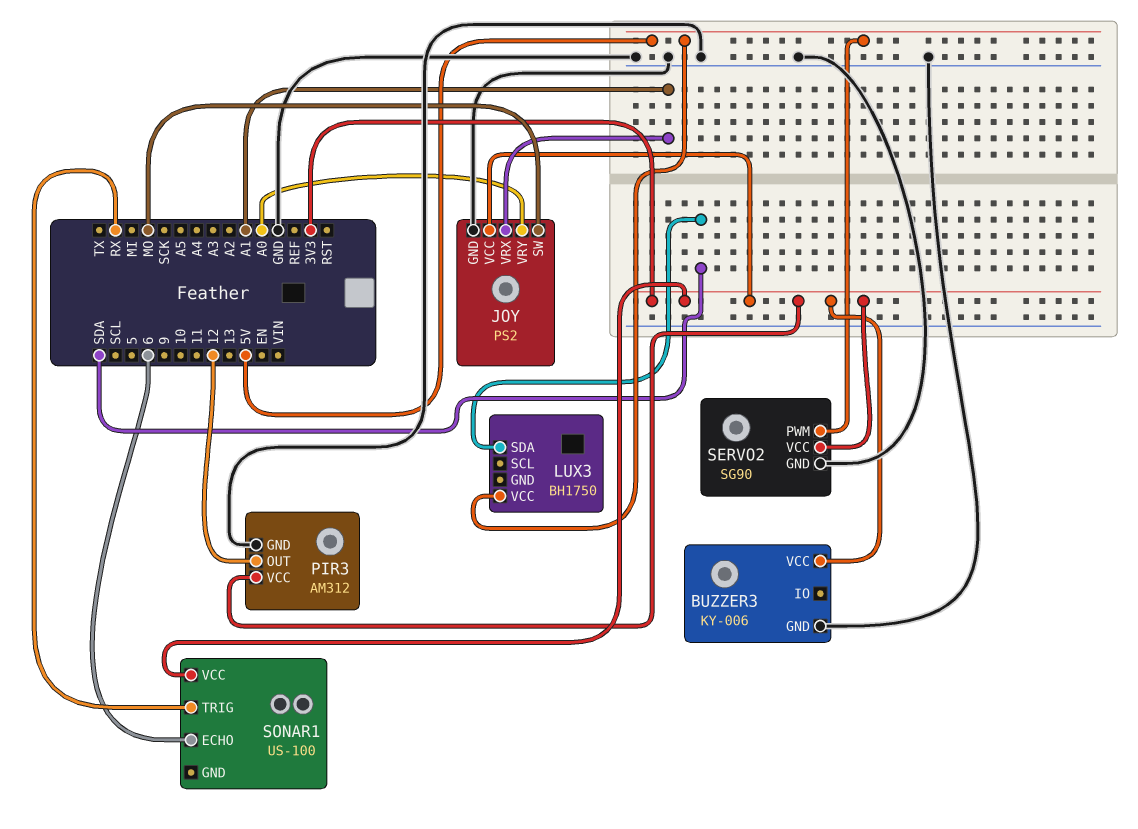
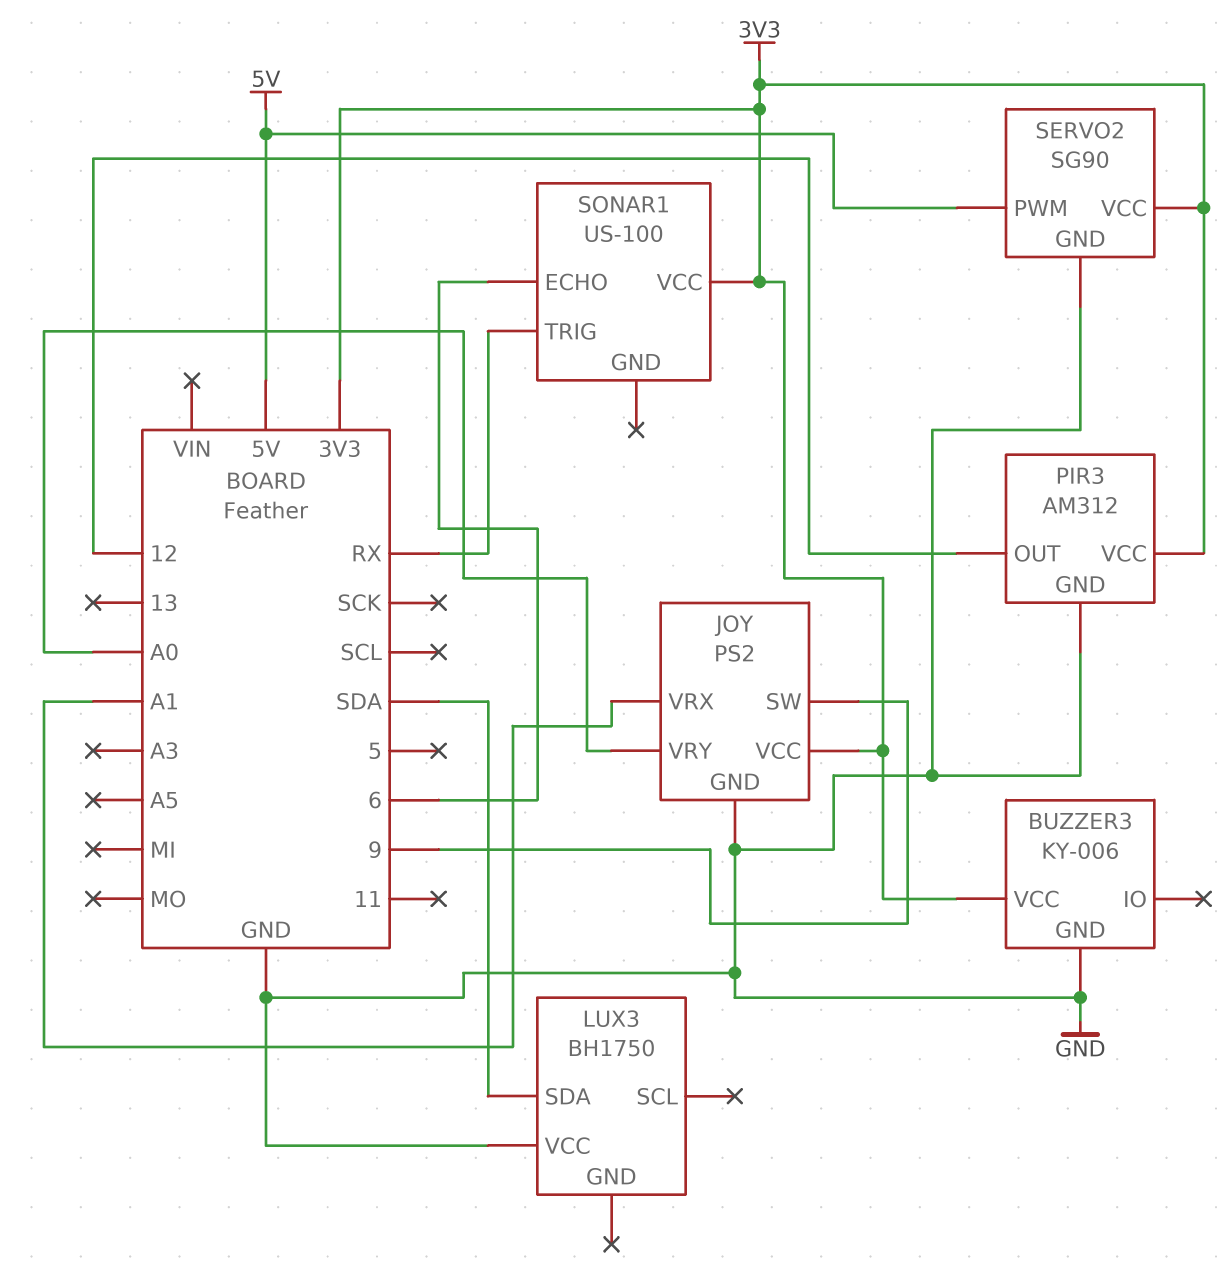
JOY pin SW: MO -> 9
LUX3 pin VCC: 5V -> GND

